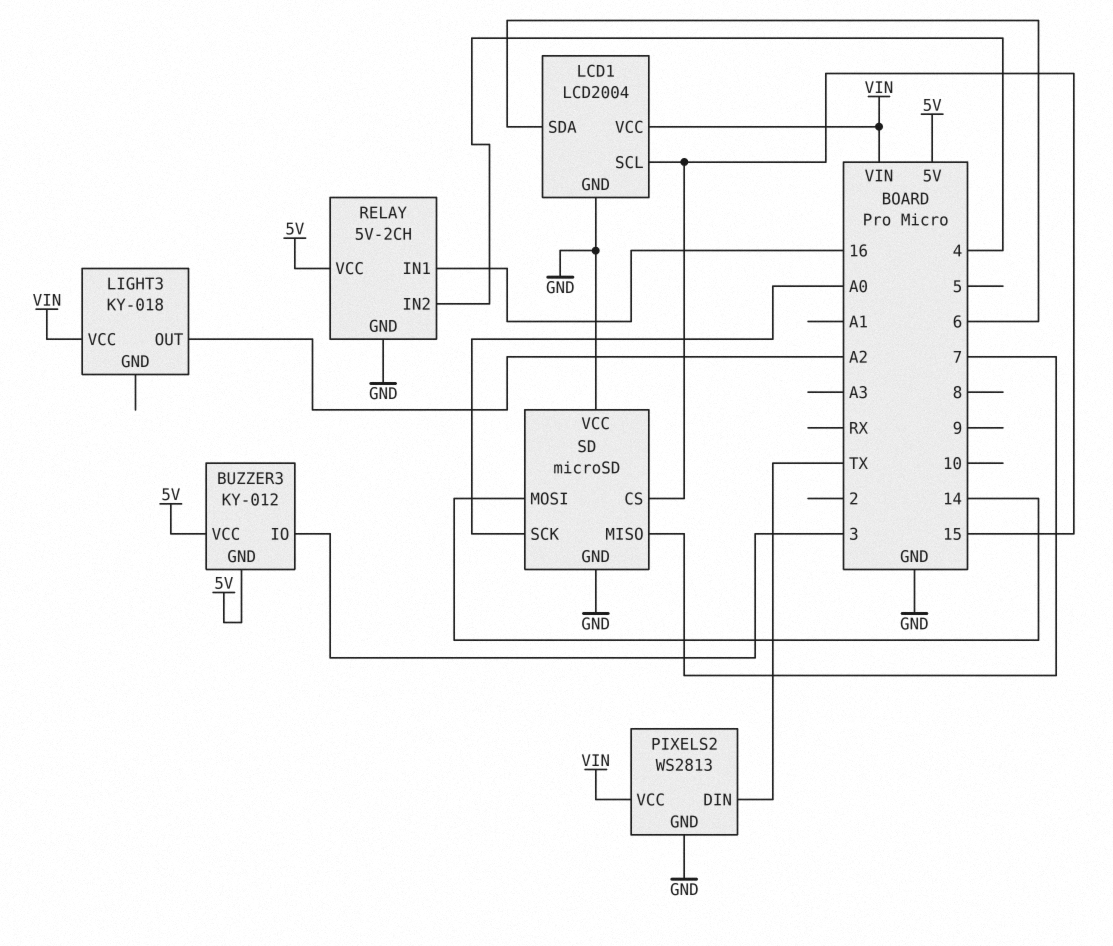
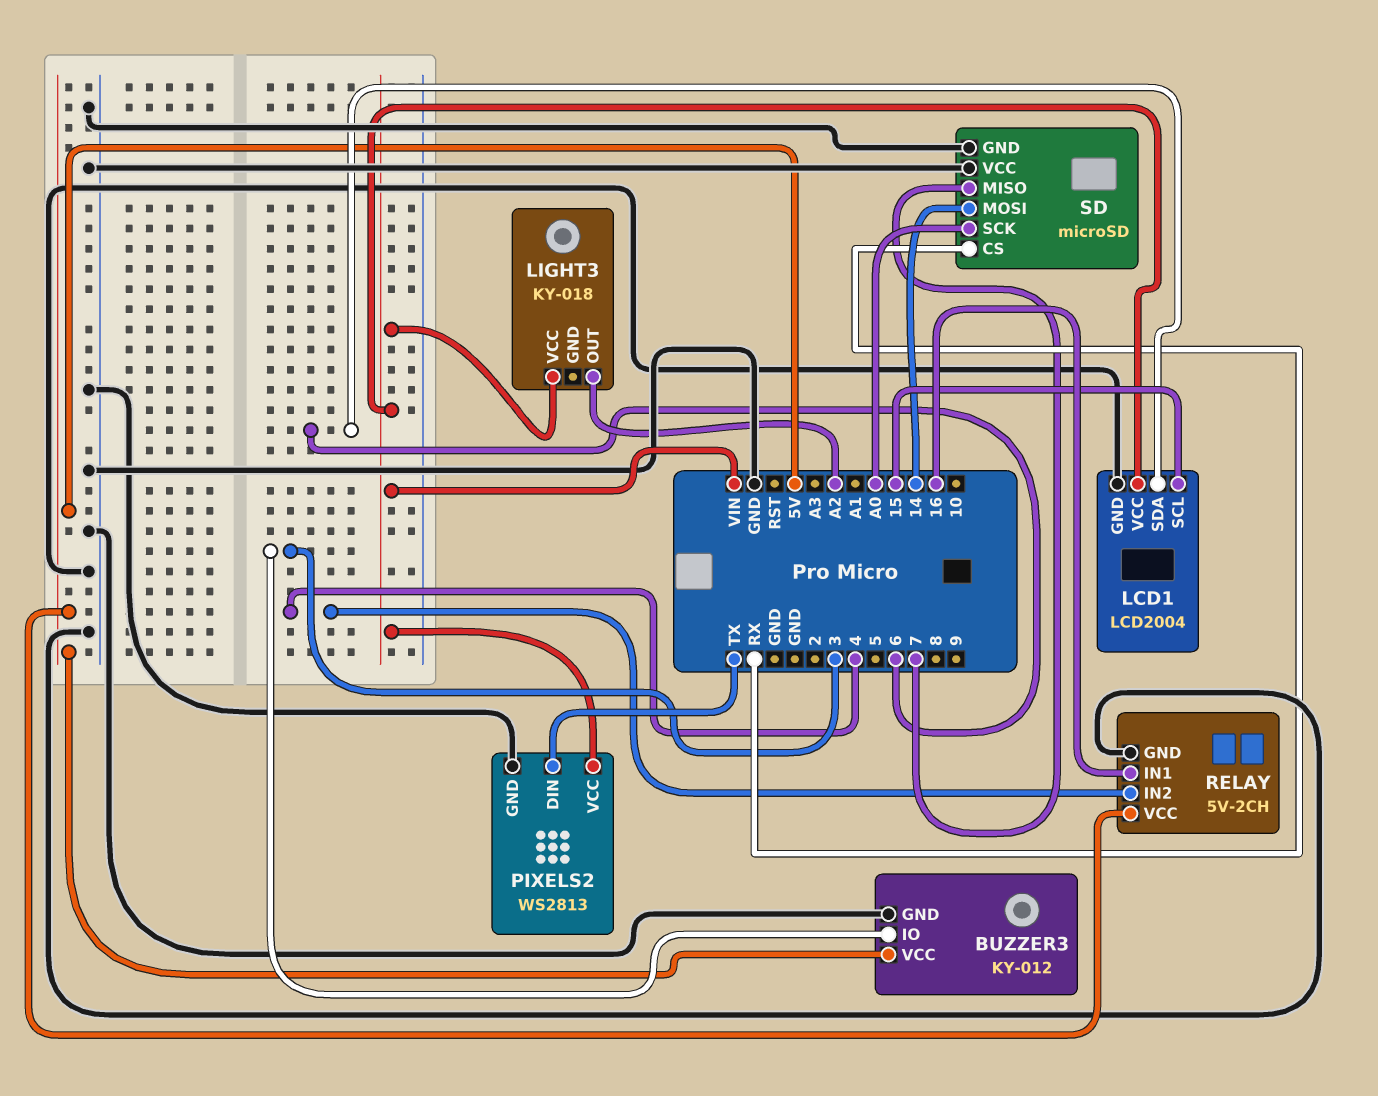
BUZZER3 pin GND: 5V -> GND
SD pin CS: 15 -> RX

